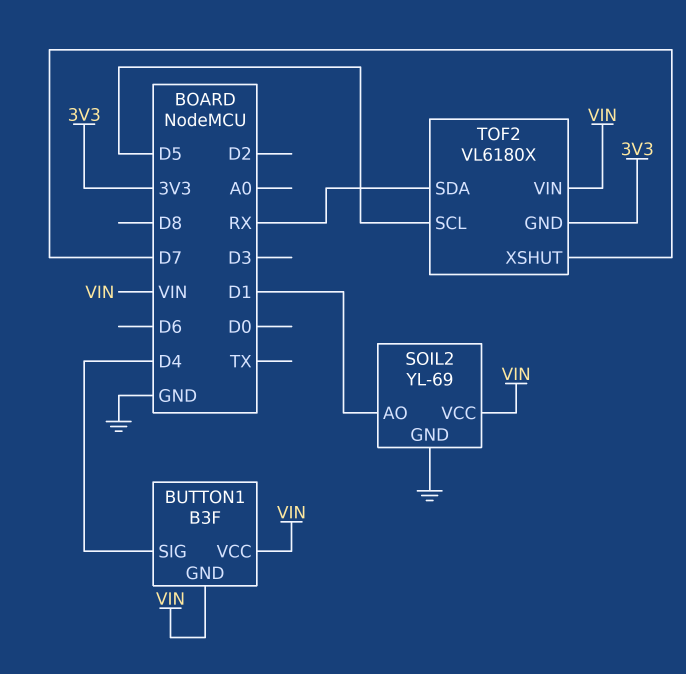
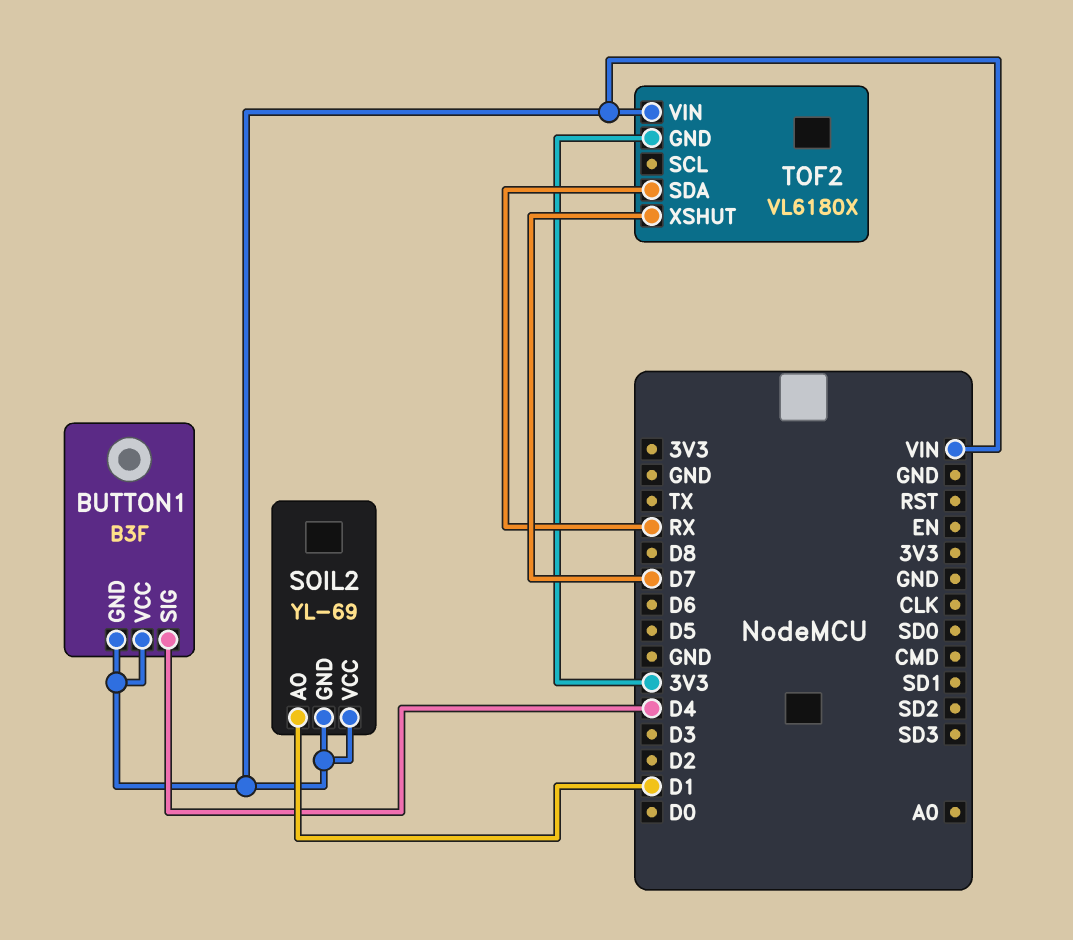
SOIL2 pin GND: GND -> VIN
TOF2 pin SCL: D5 -> none

